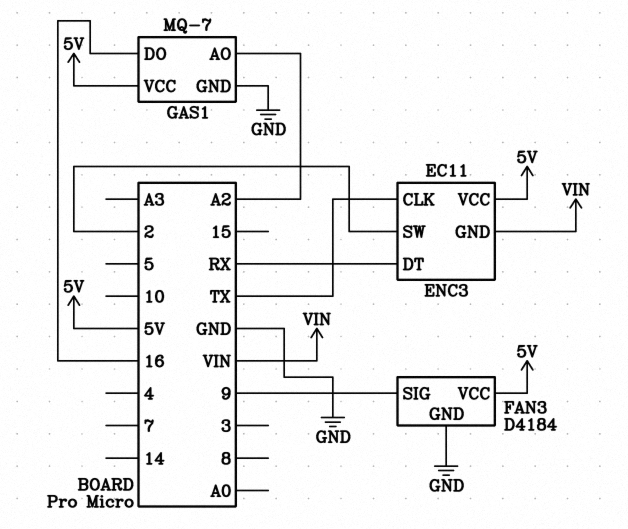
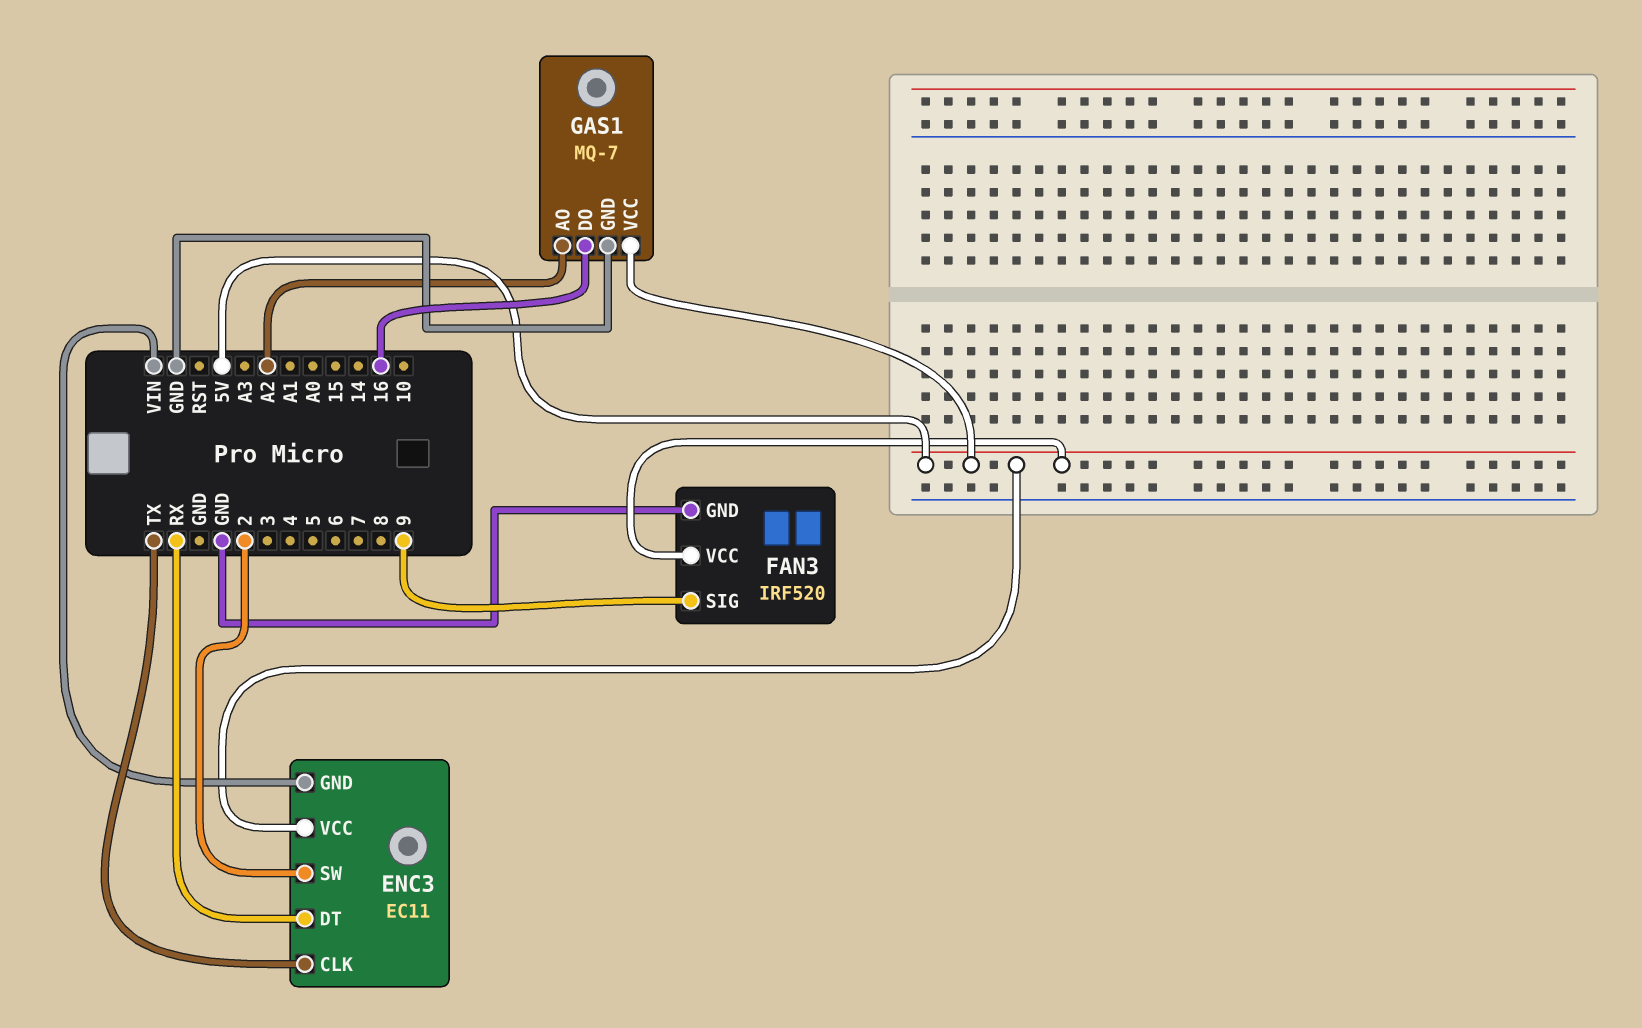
FAN3: D4184 -> IRF520

